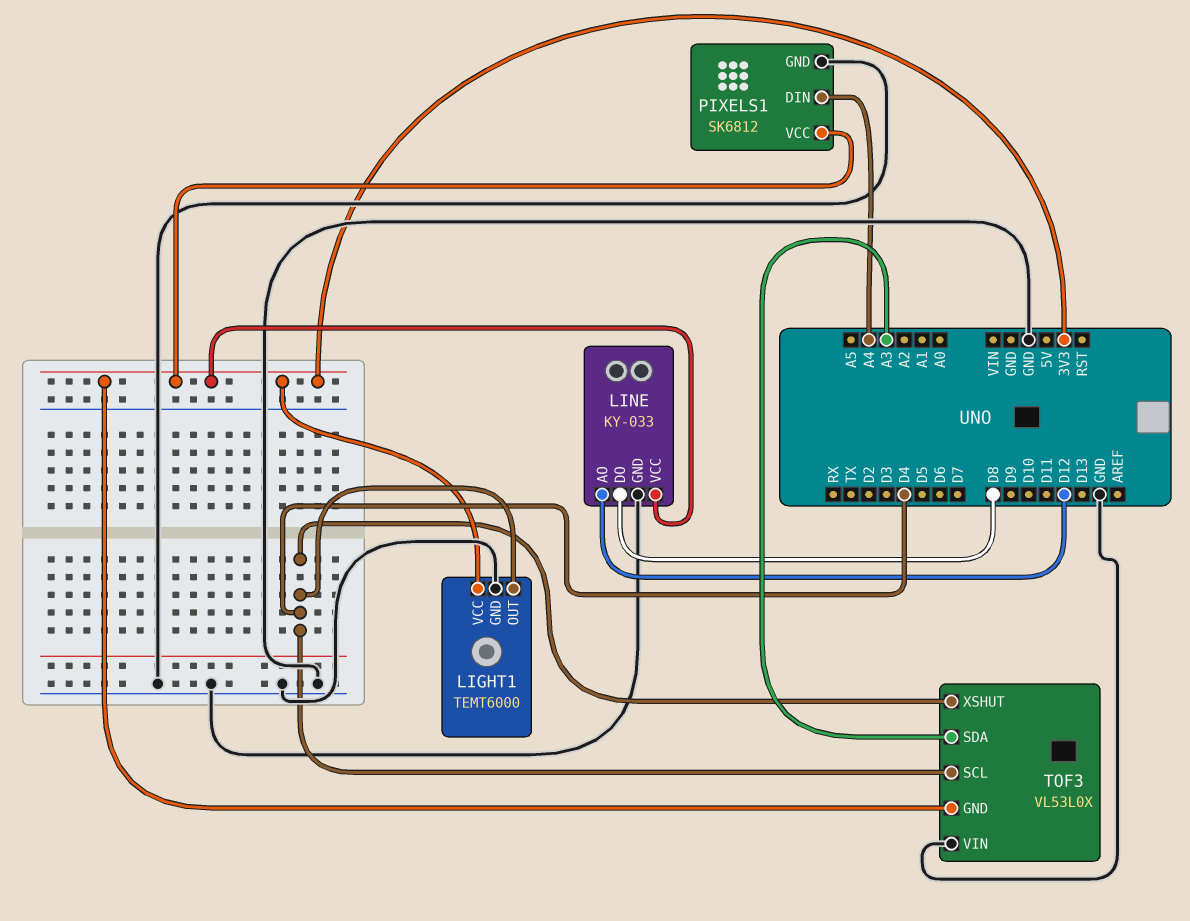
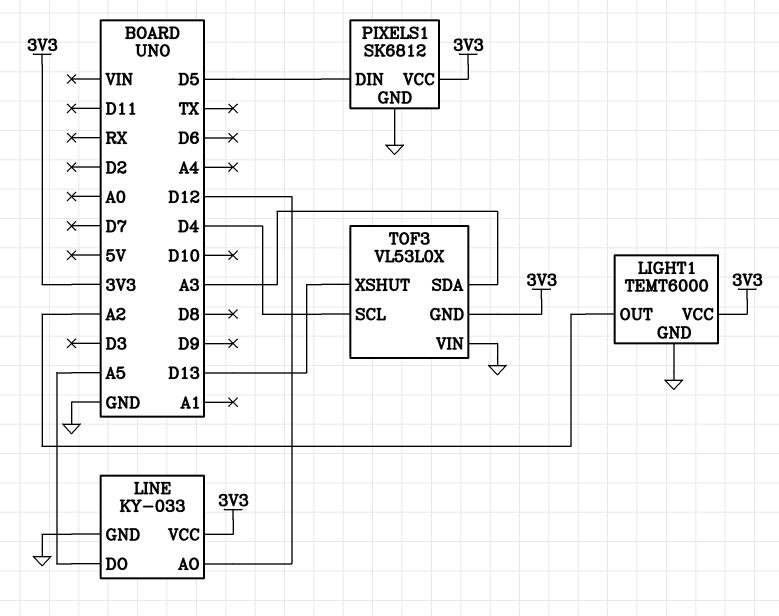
LIGHT1 pin OUT: D4 -> A2
LINE pin DO: D8 -> A5
PIXELS1 pin DIN: A4 -> D5
TOF3 pin XSHUT: D4 -> D13

